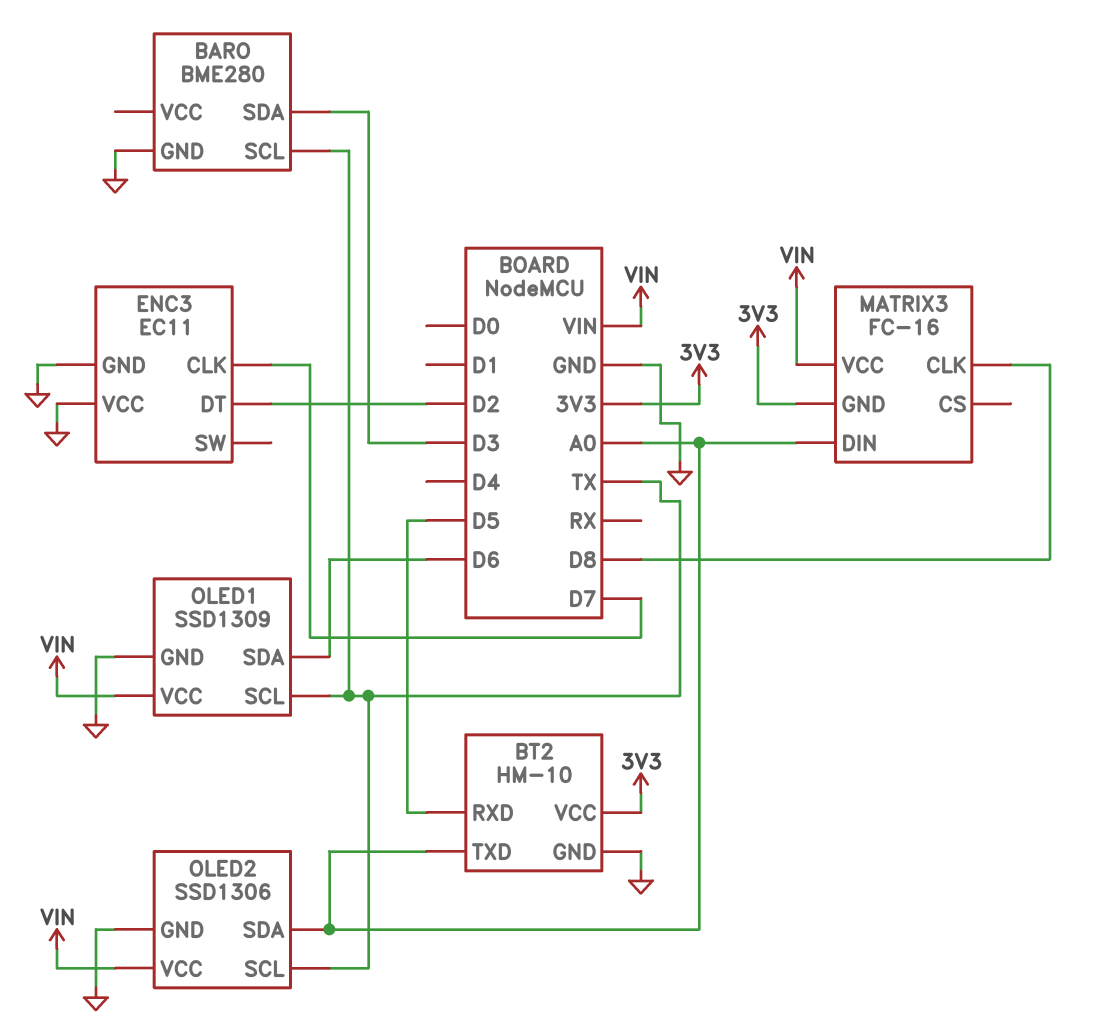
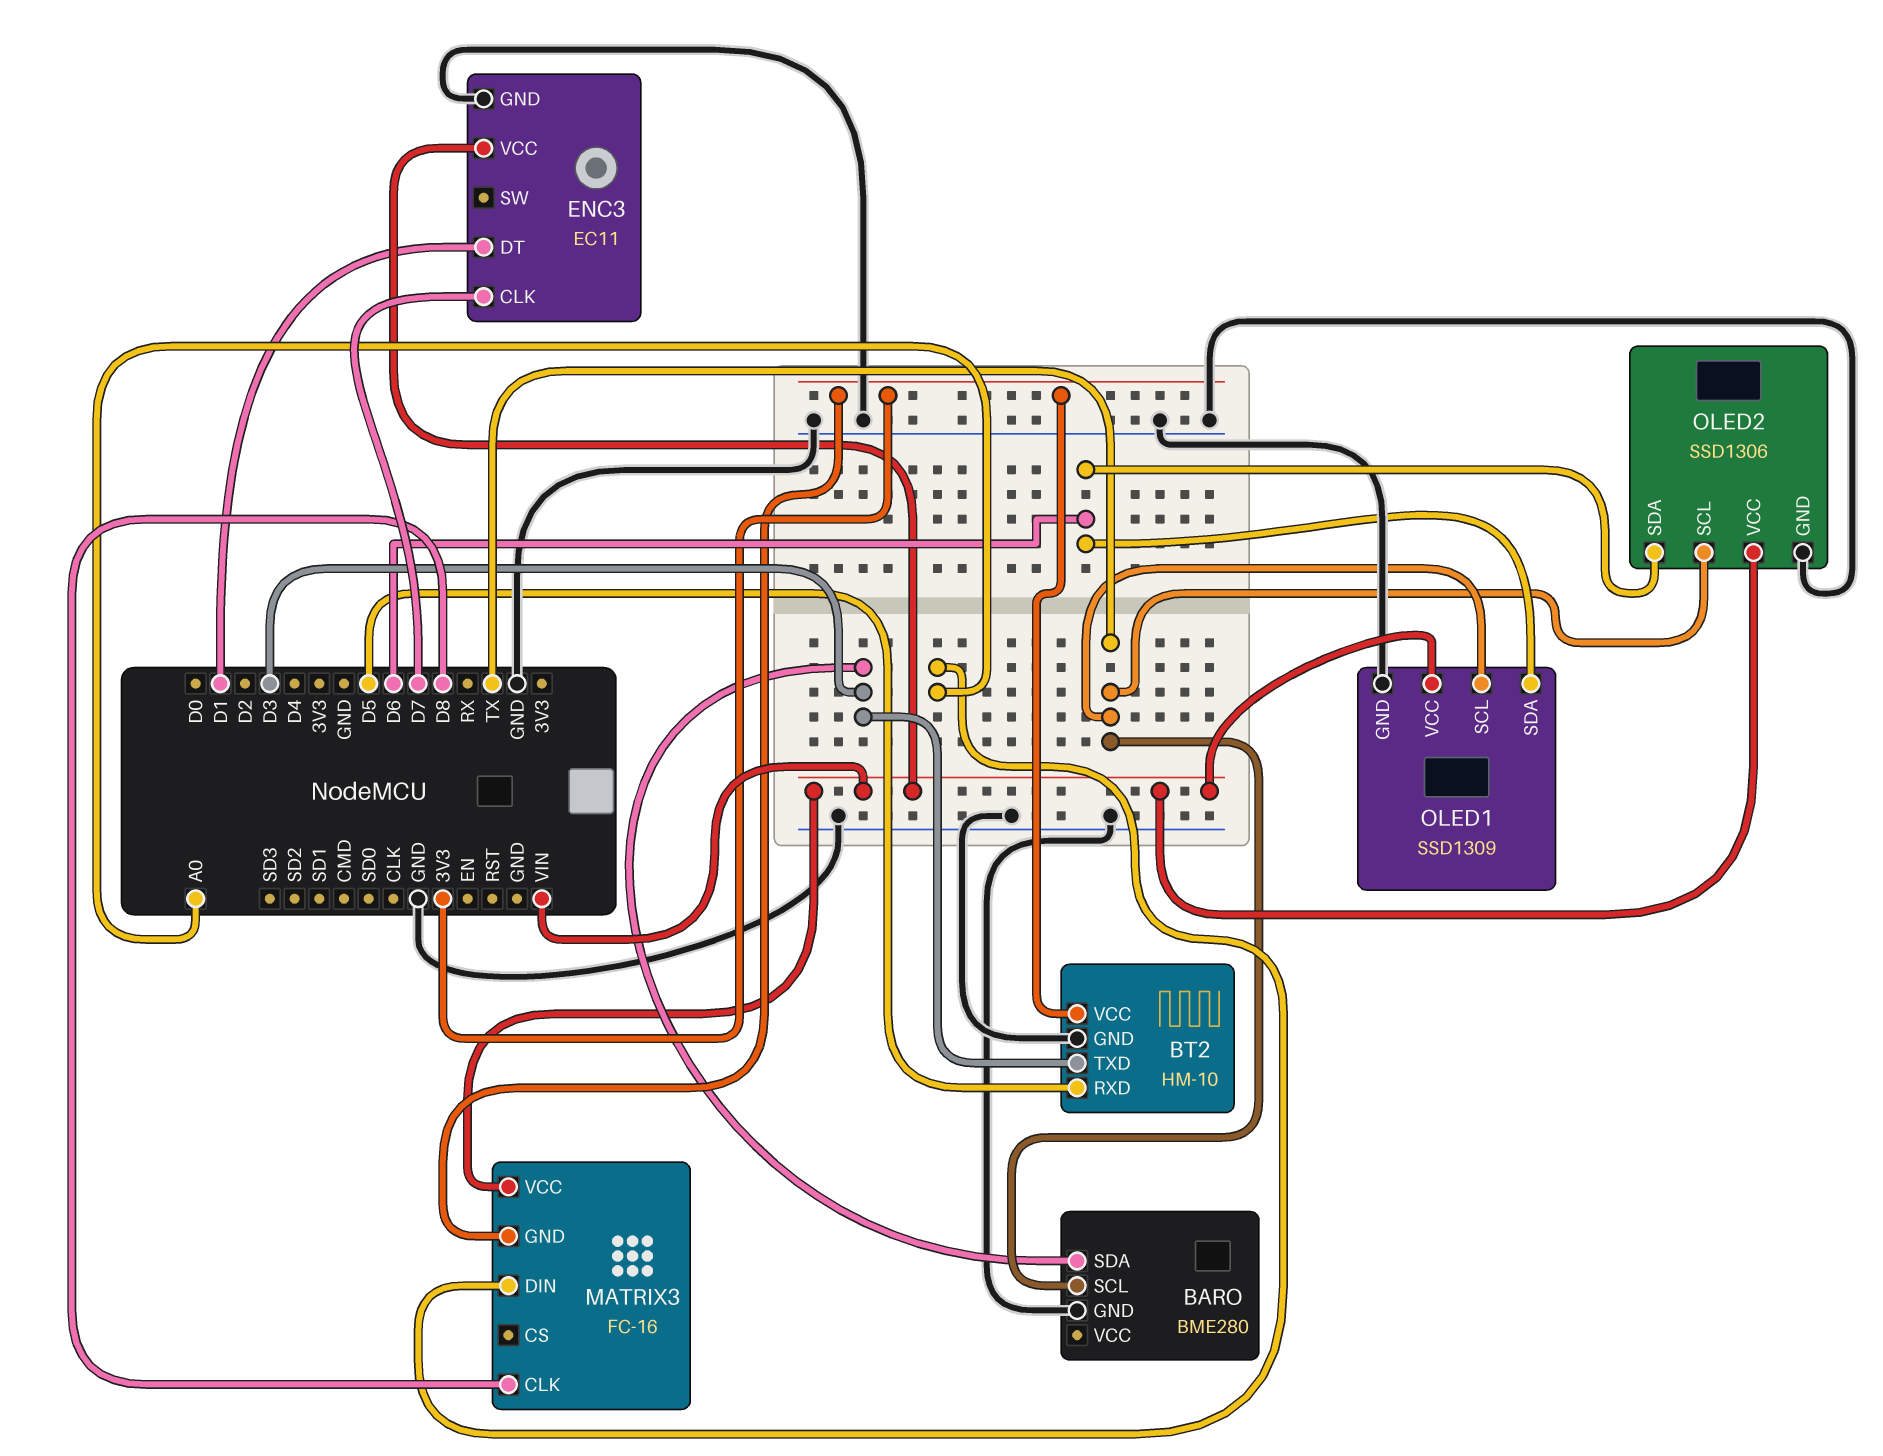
BT2 pin TXD: A0 -> D3
ENC3 pin DT: D2 -> D1
ENC3 pin VCC: GND -> VIN
OLED2 pin SDA: A0 -> D6

